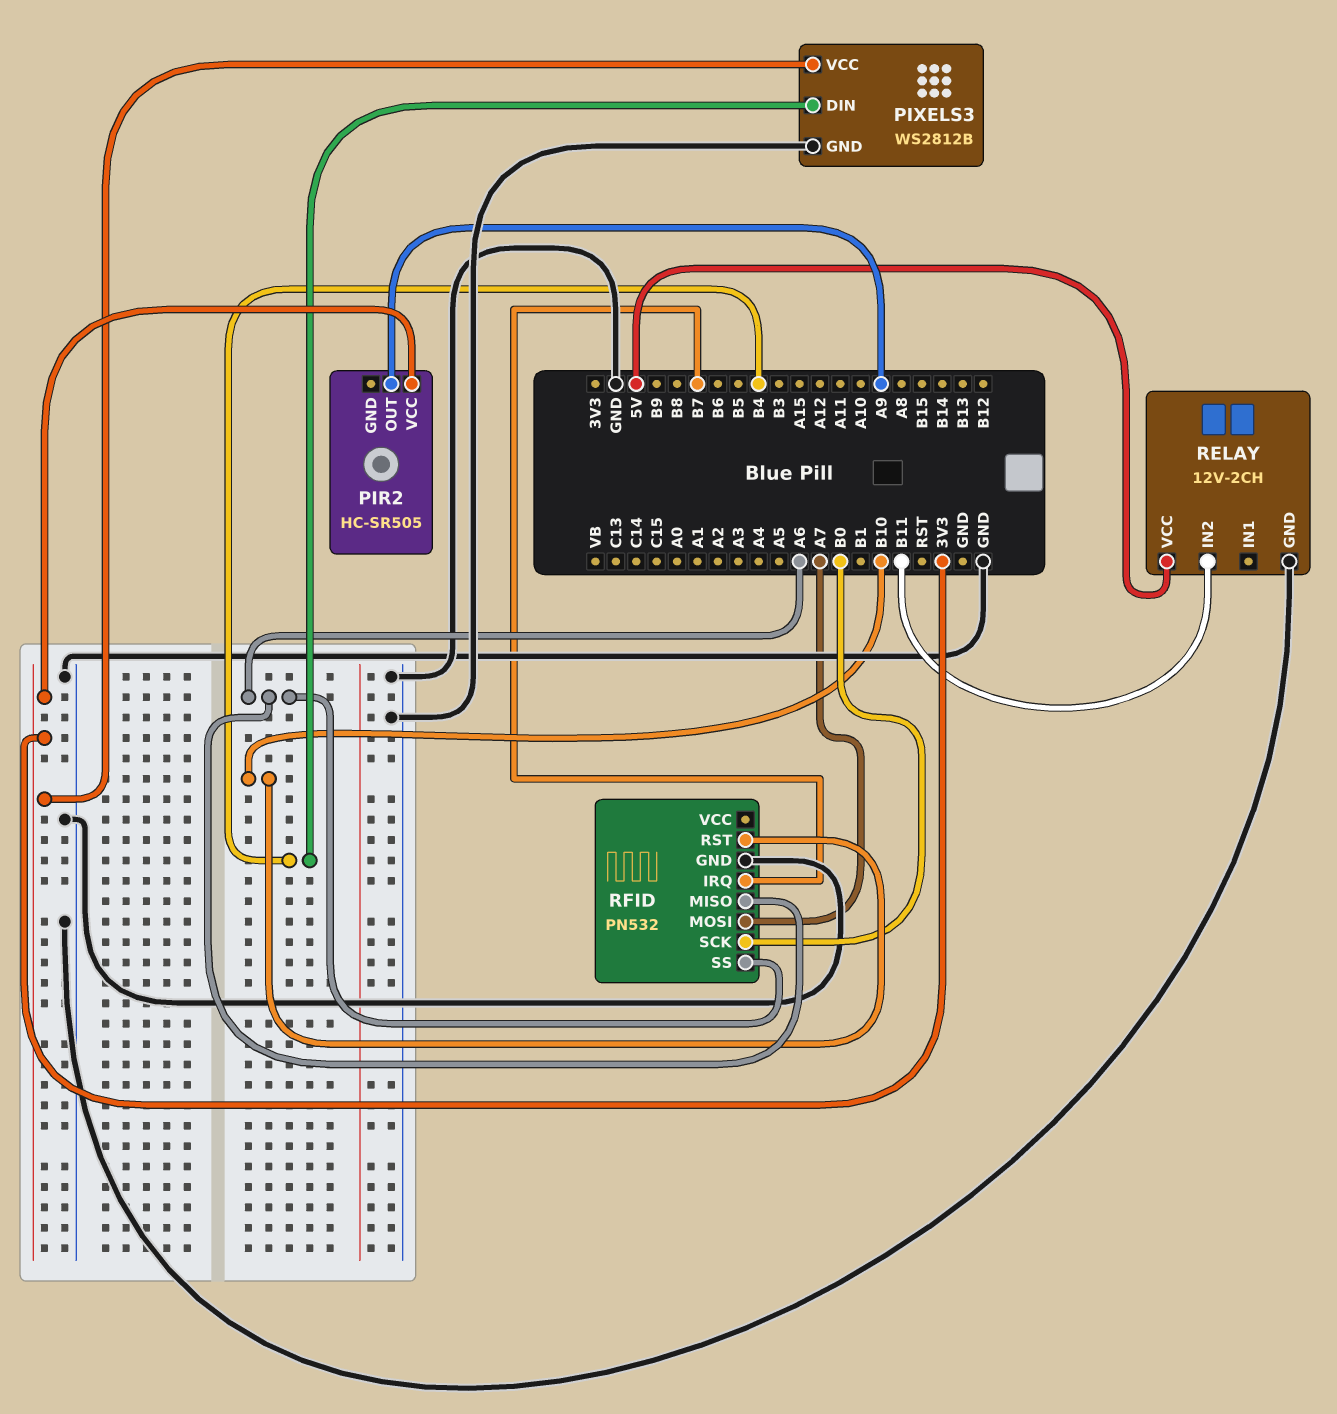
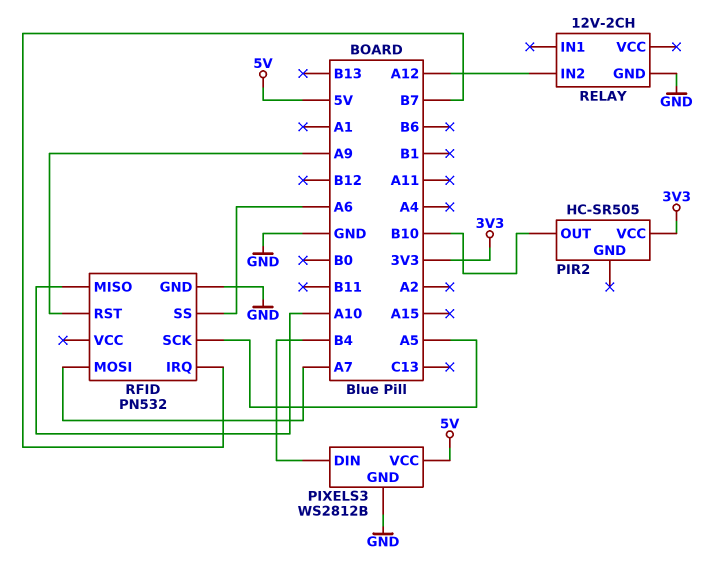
PIR2 pin OUT: A9 -> B10
PIXELS3 pin VCC: 3V3 -> 5V
RELAY pin IN2: B11 -> A12
RELAY pin VCC: 5V -> none
RFID pin MISO: A6 -> A10
RFID pin RST: B10 -> A9
RFID pin SCK: B0 -> A5

